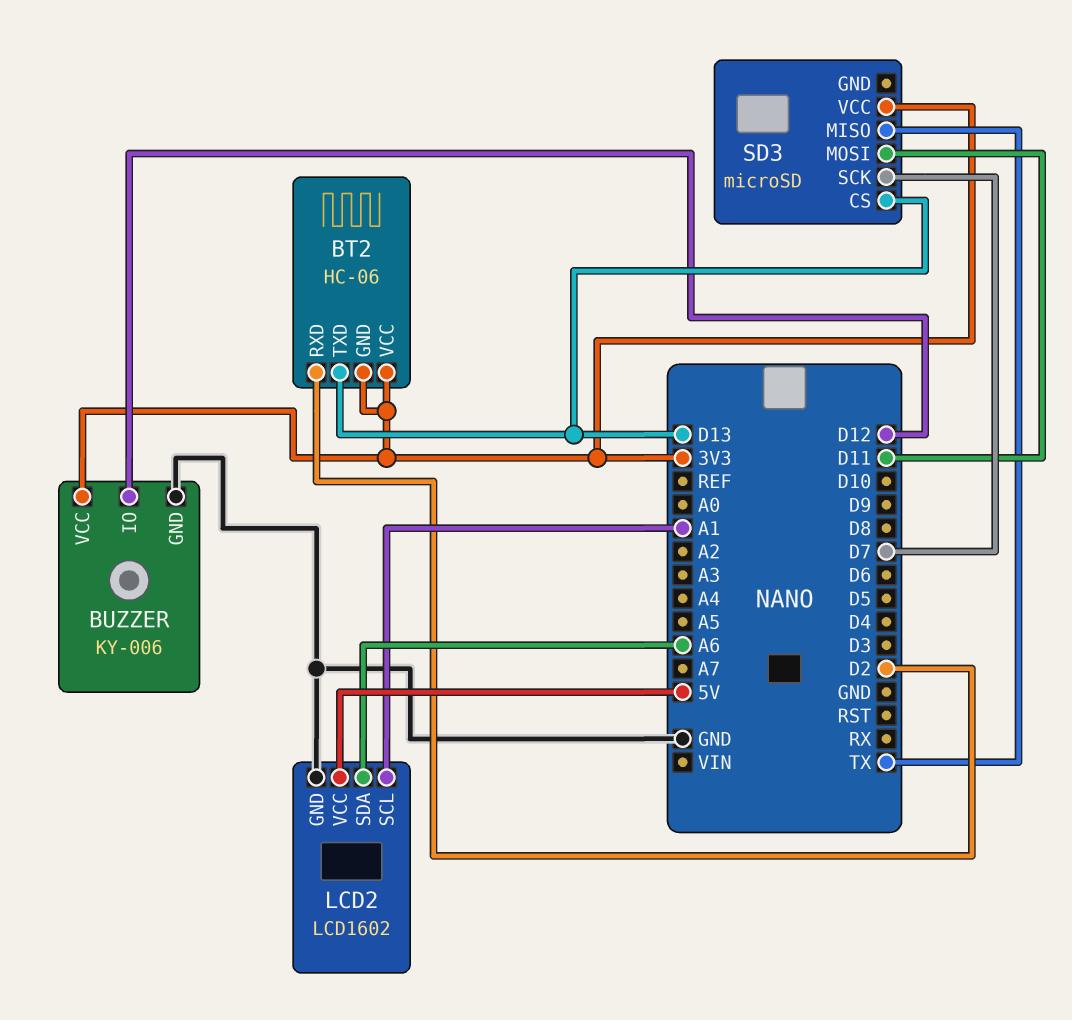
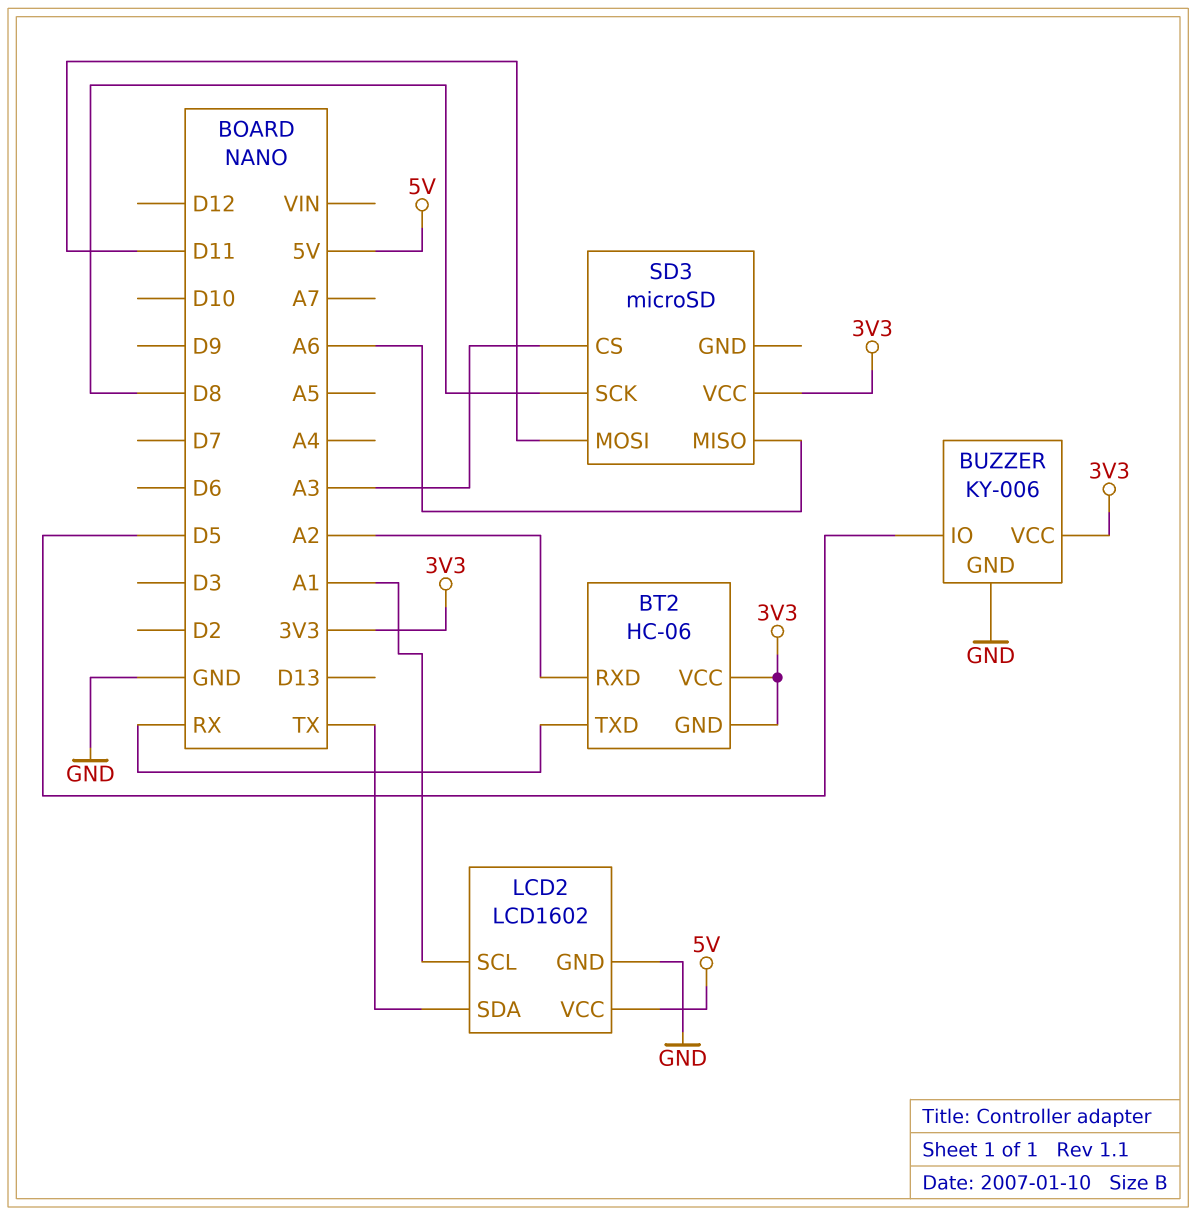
BT2 pin RXD: D2 -> A2
BT2 pin TXD: D13 -> RX
BUZZER pin IO: D12 -> D5
LCD2 pin SDA: A6 -> TX
SD3 pin CS: D13 -> A3
SD3 pin MISO: TX -> A6
SD3 pin SCK: D7 -> D8

